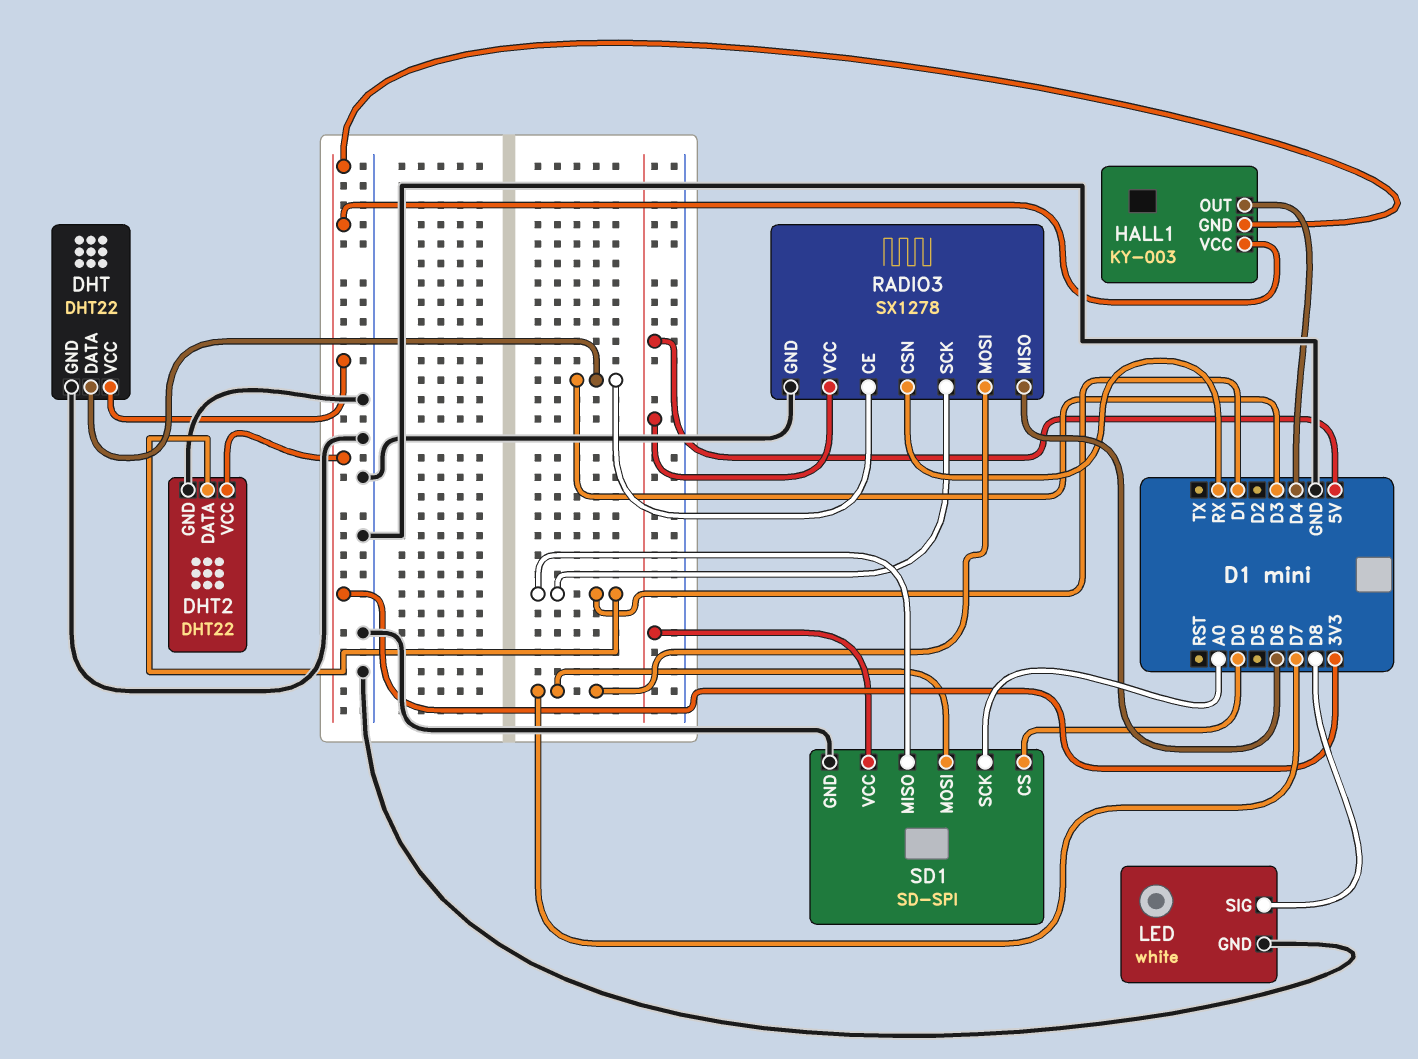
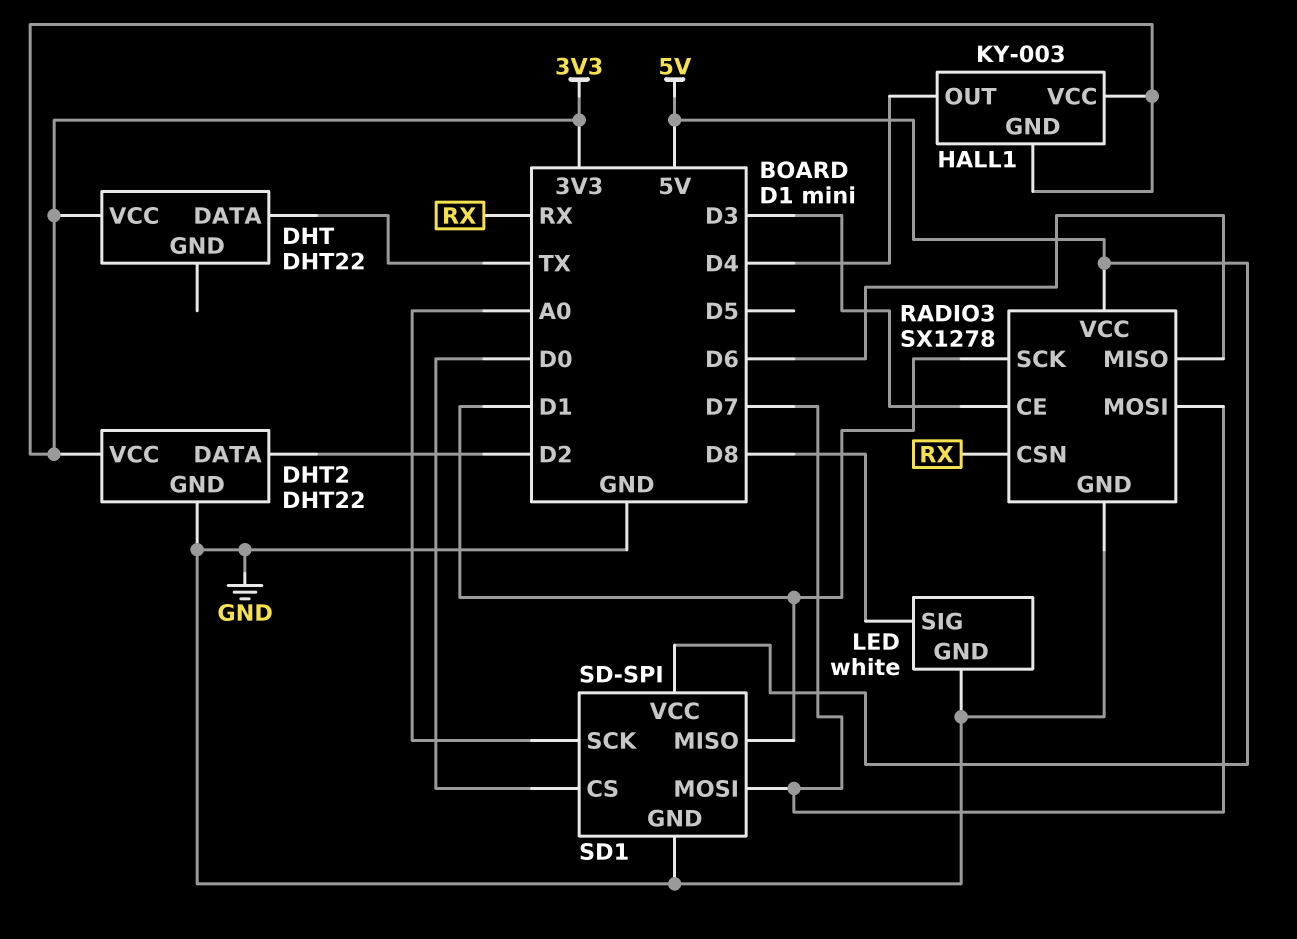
DHT pin DATA: D3 -> TX
DHT pin GND: GND -> none
DHT2 pin DATA: D1 -> D2

